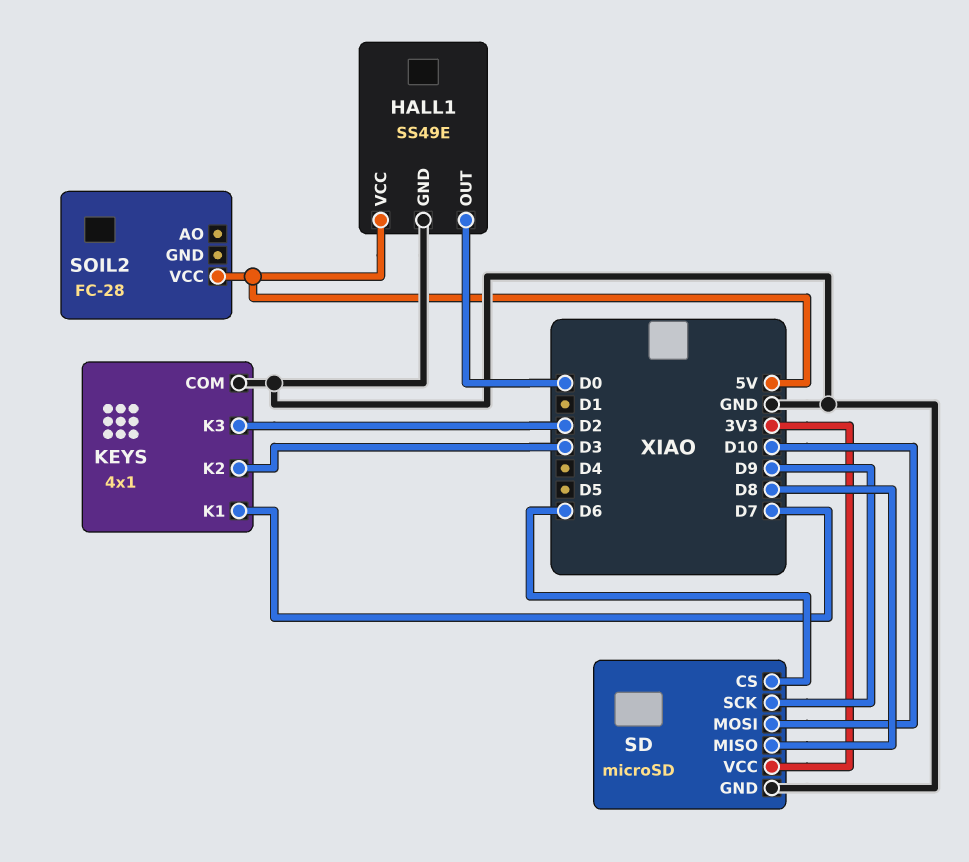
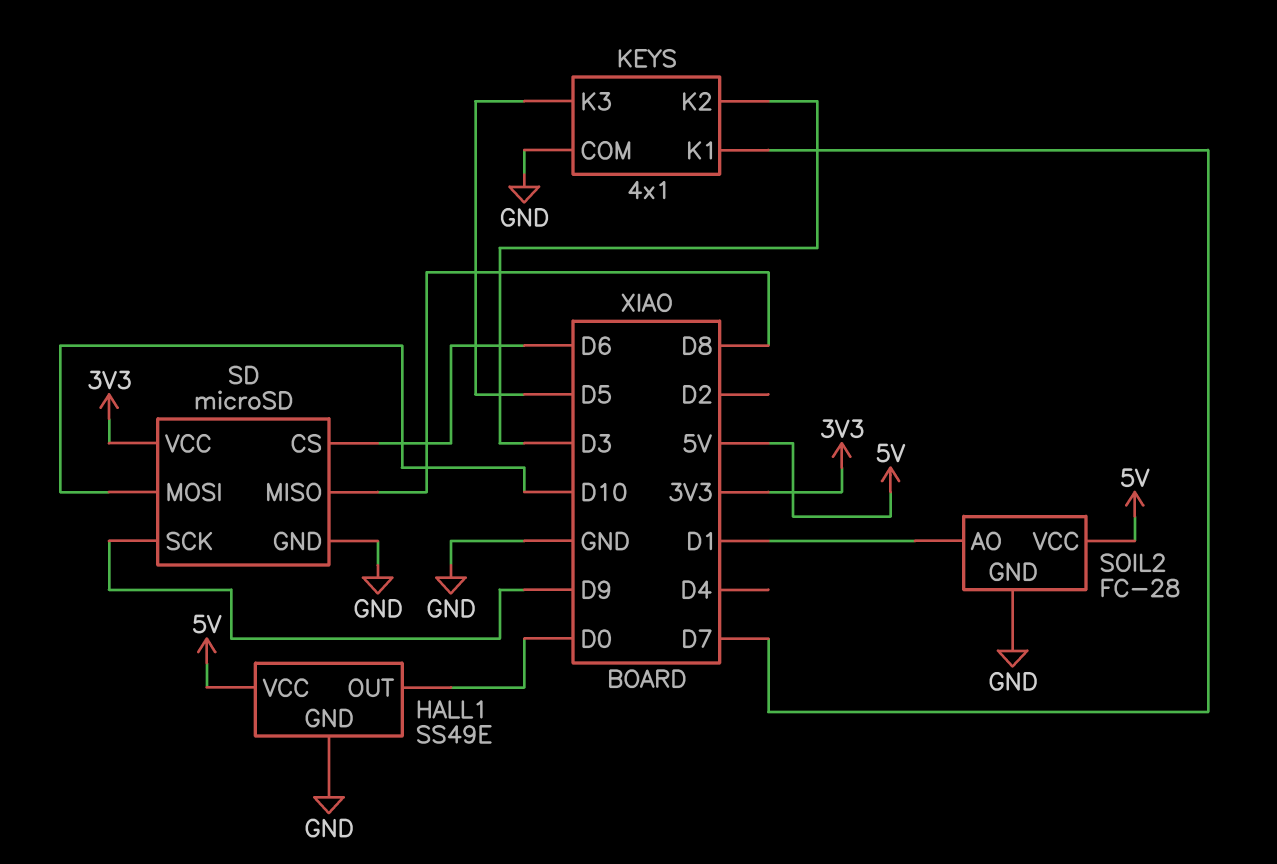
KEYS pin K3: D2 -> D5
SOIL2 pin AO: none -> D1
SOIL2 pin GND: none -> GND

